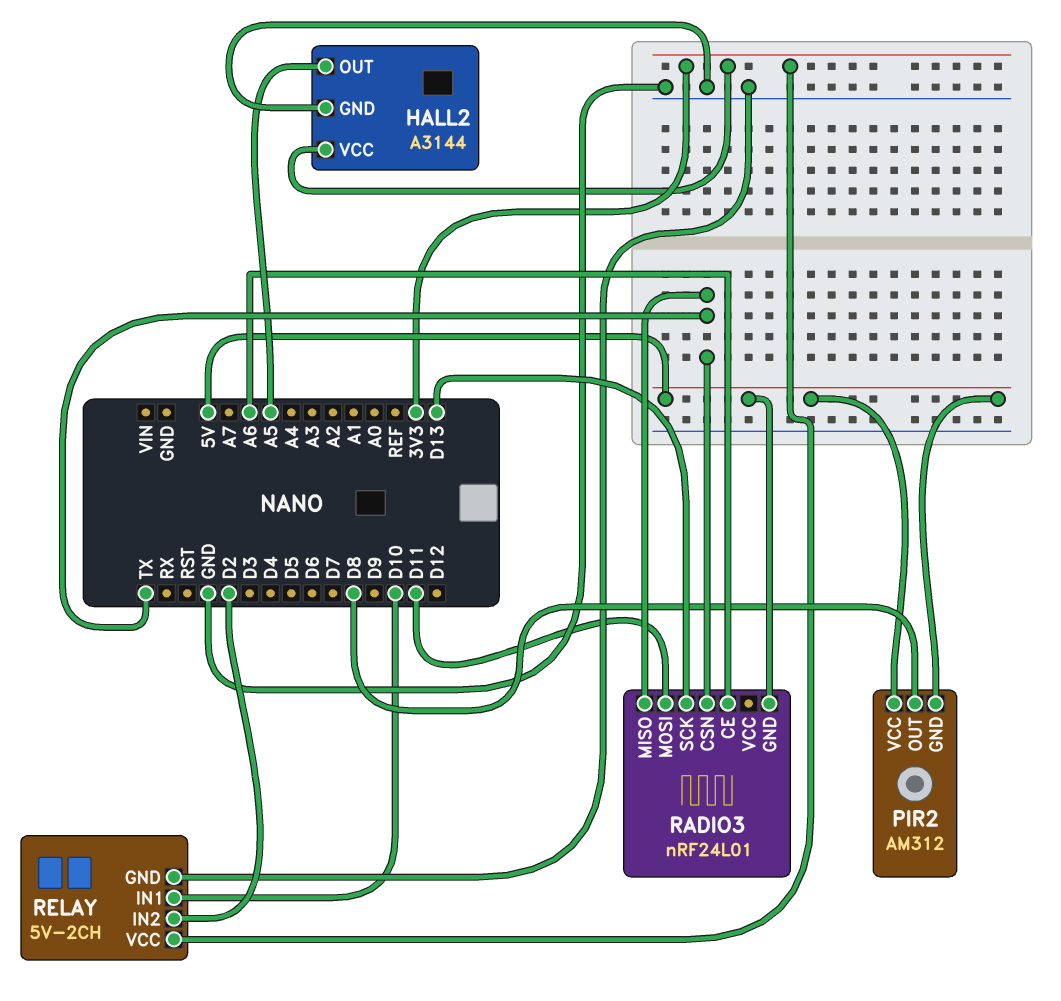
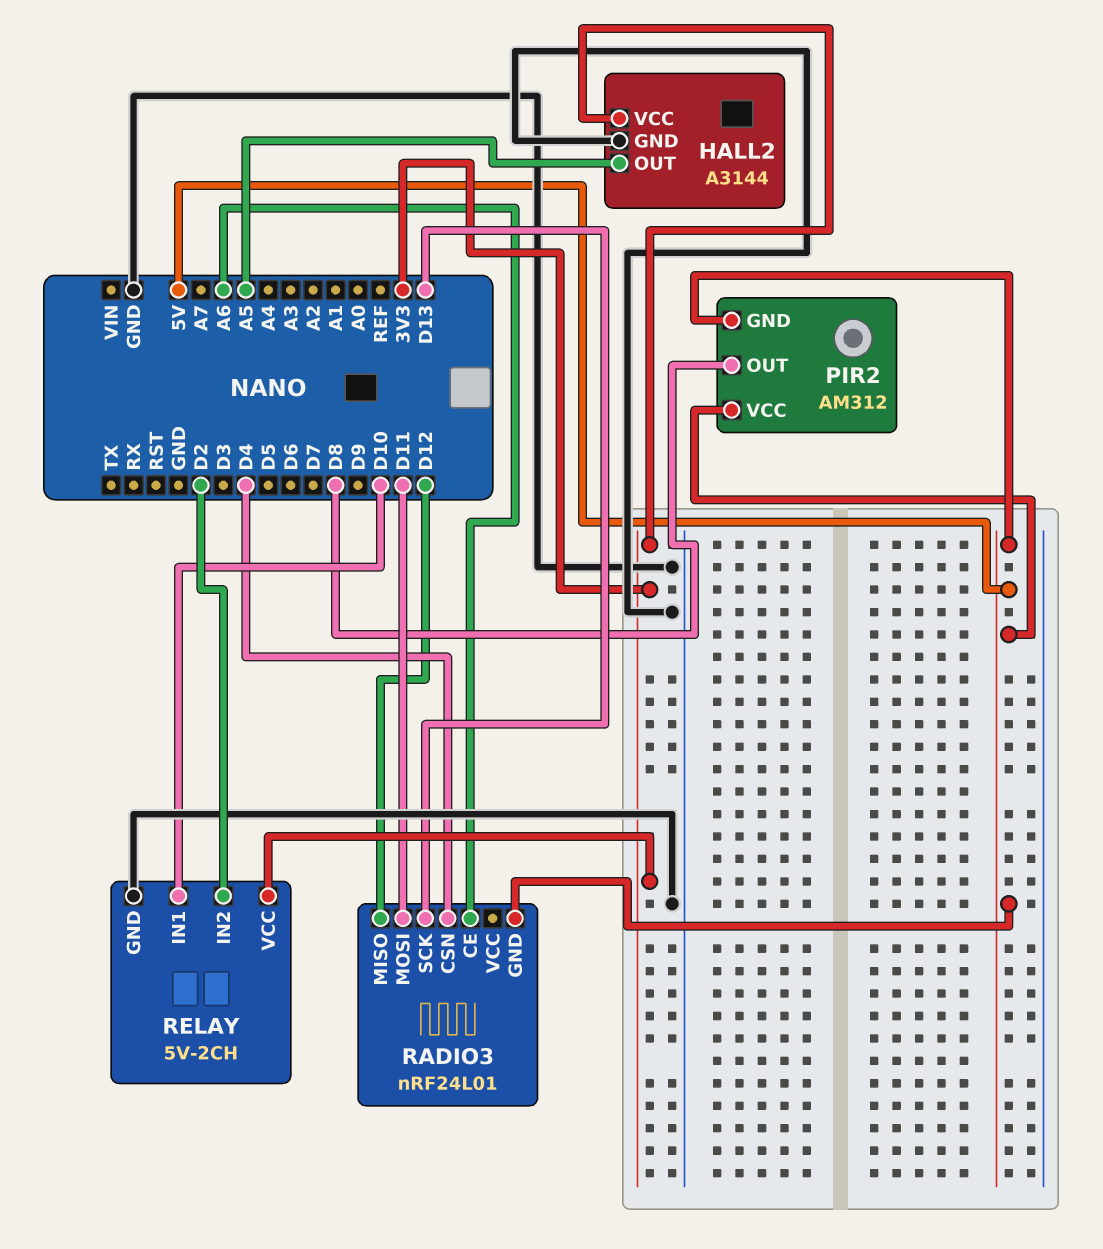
RADIO3 pin CSN: TX -> D4
RADIO3 pin MISO: TX -> D12

